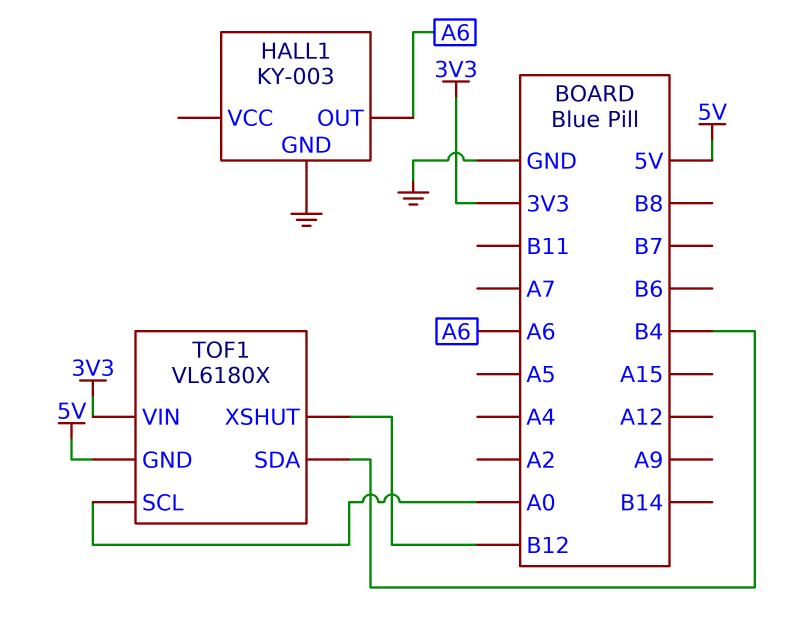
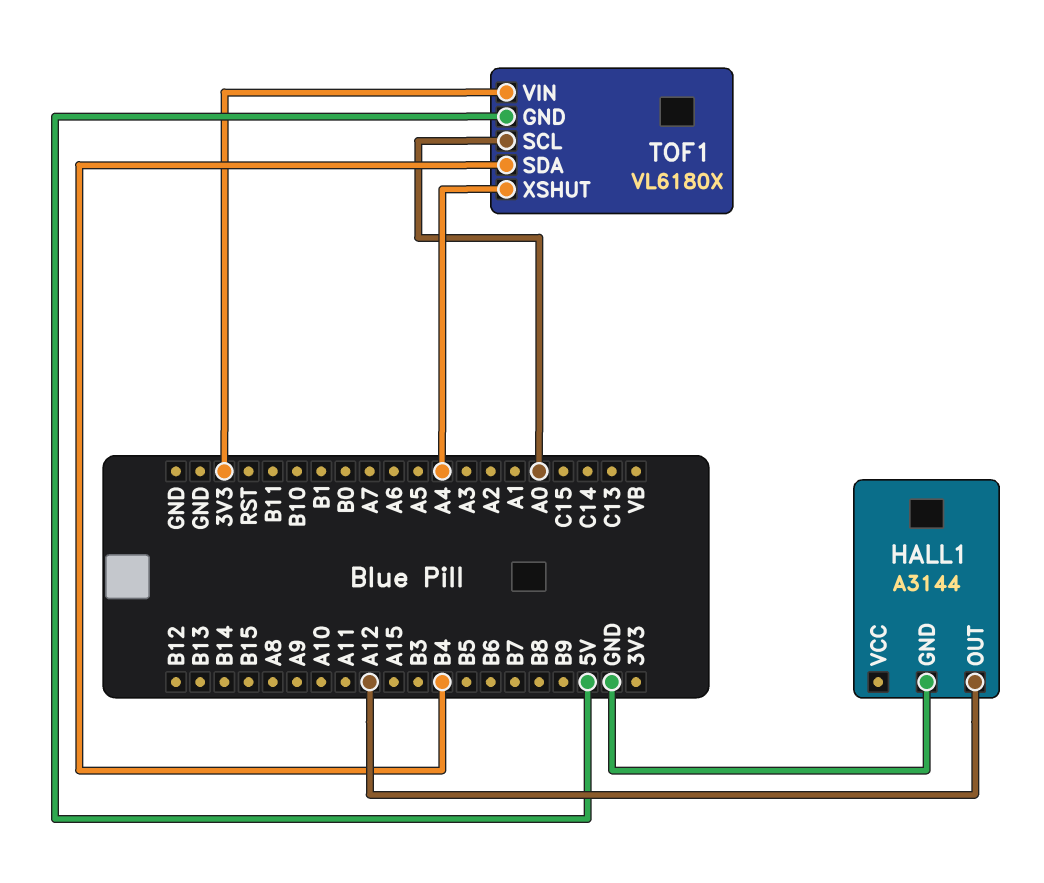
HALL1: KY-003 -> A3144
HALL1 pin OUT: A6 -> A12
TOF1 pin XSHUT: B12 -> A4

